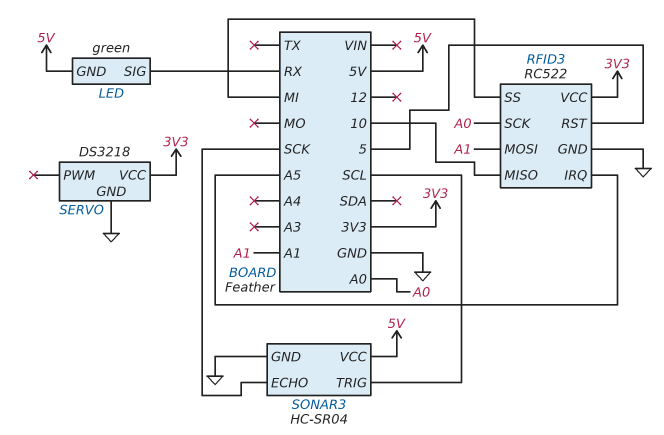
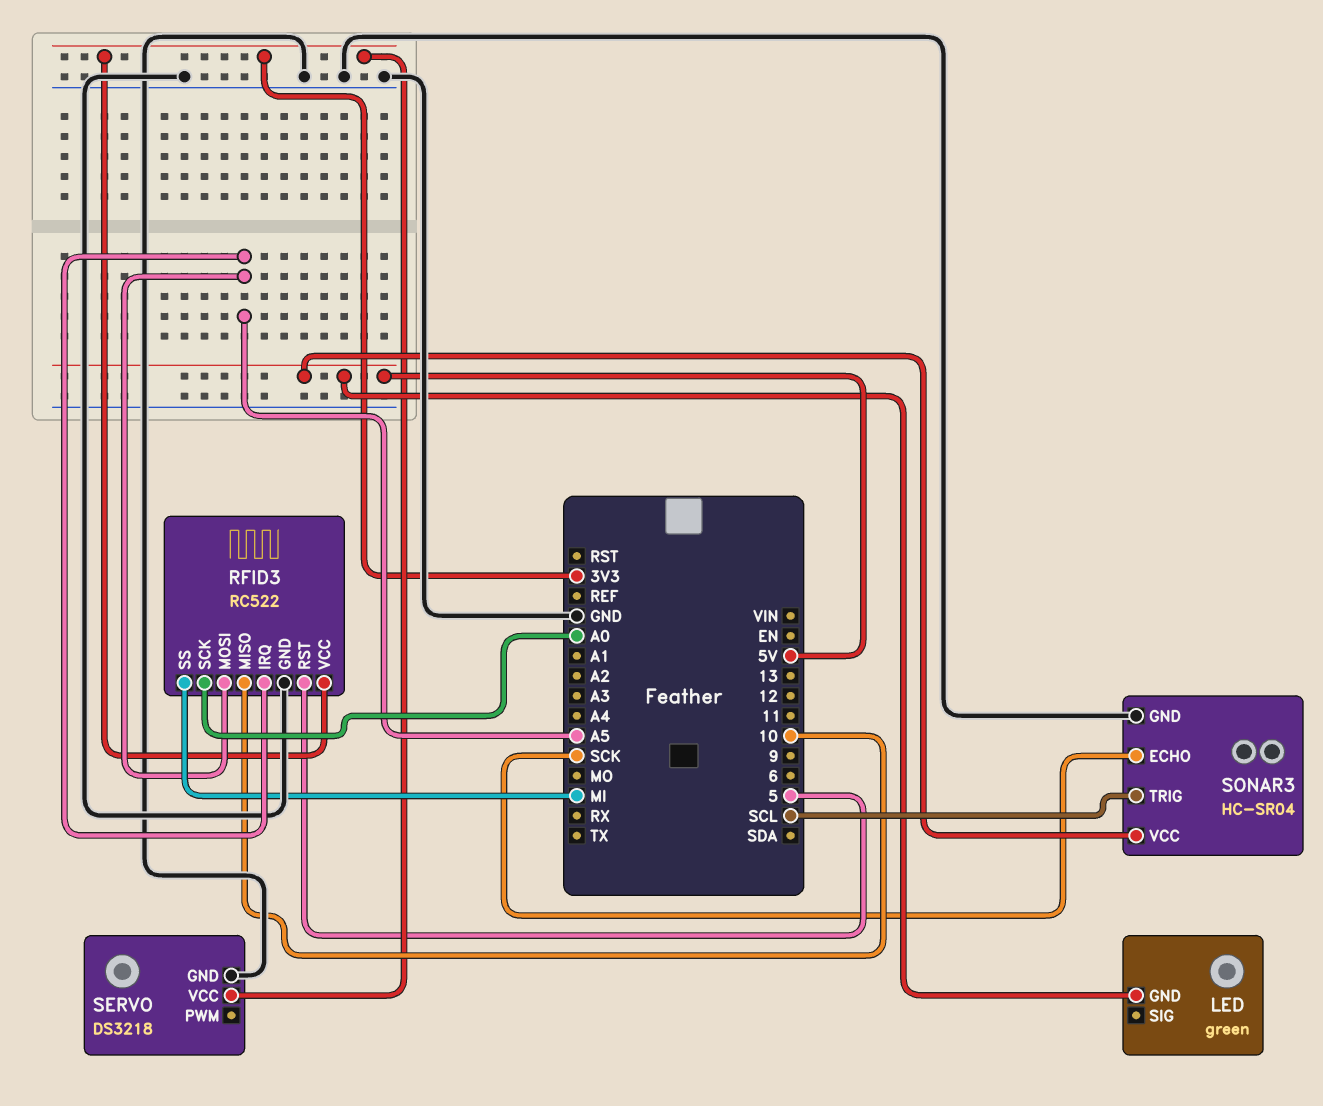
LED pin SIG: RX -> none
RFID3 pin MOSI: A1 -> A5

